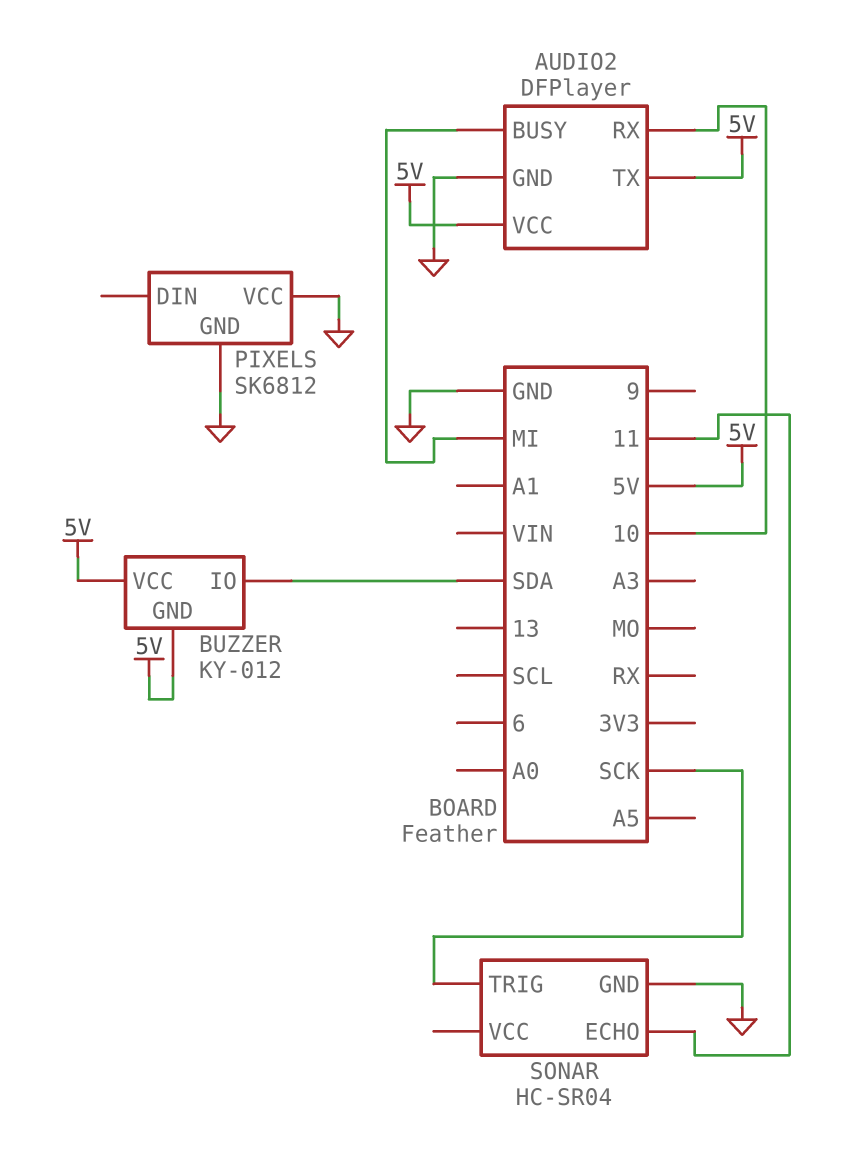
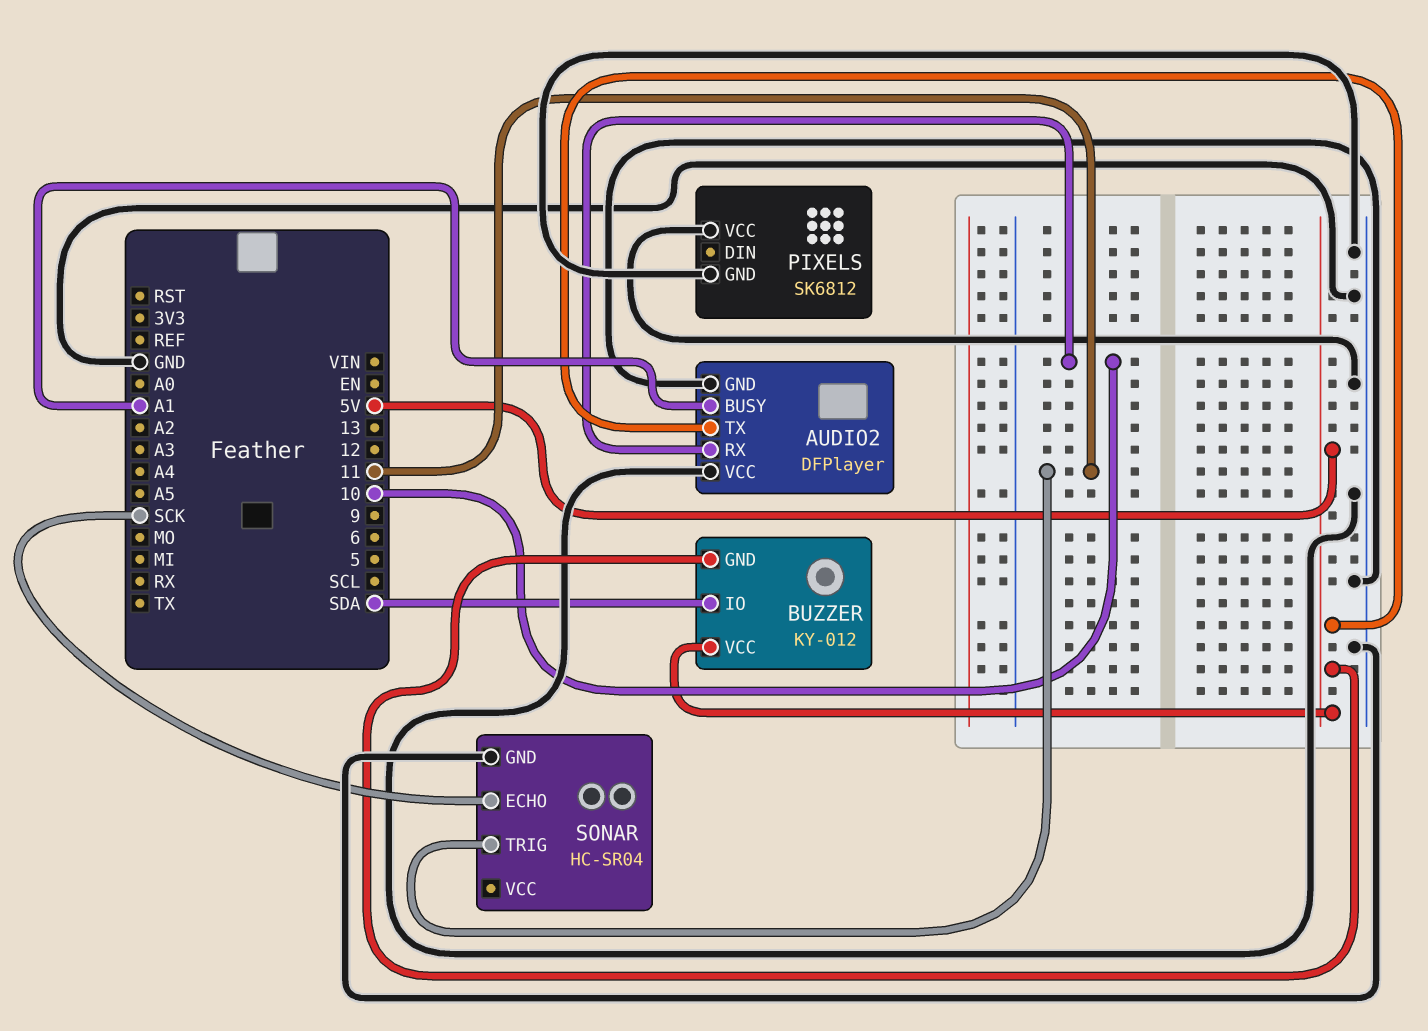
AUDIO2 pin BUSY: MI -> A1
AUDIO2 pin VCC: 5V -> GND
SONAR pin ECHO: 11 -> SCK
SONAR pin TRIG: SCK -> 11

